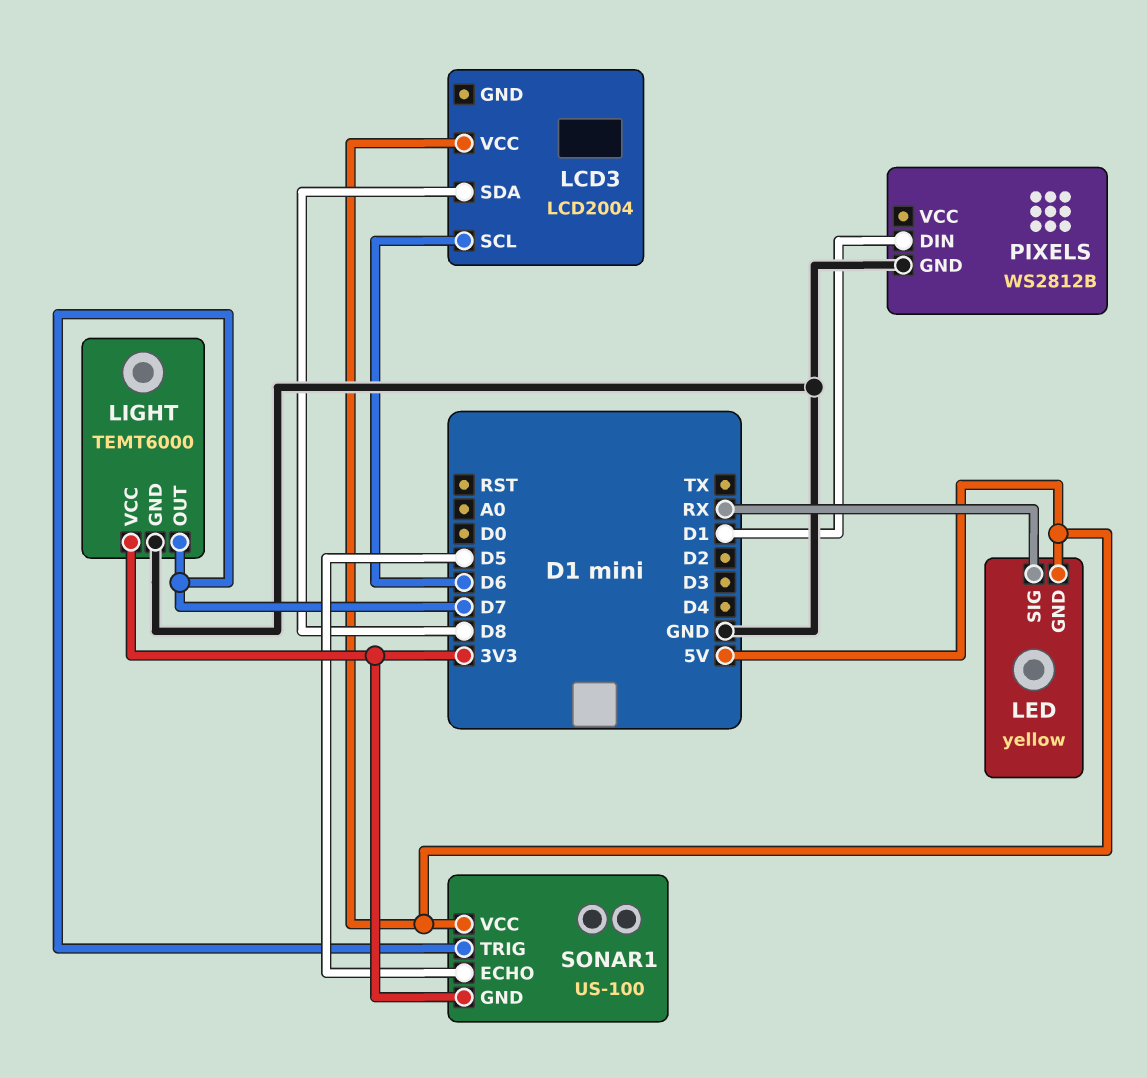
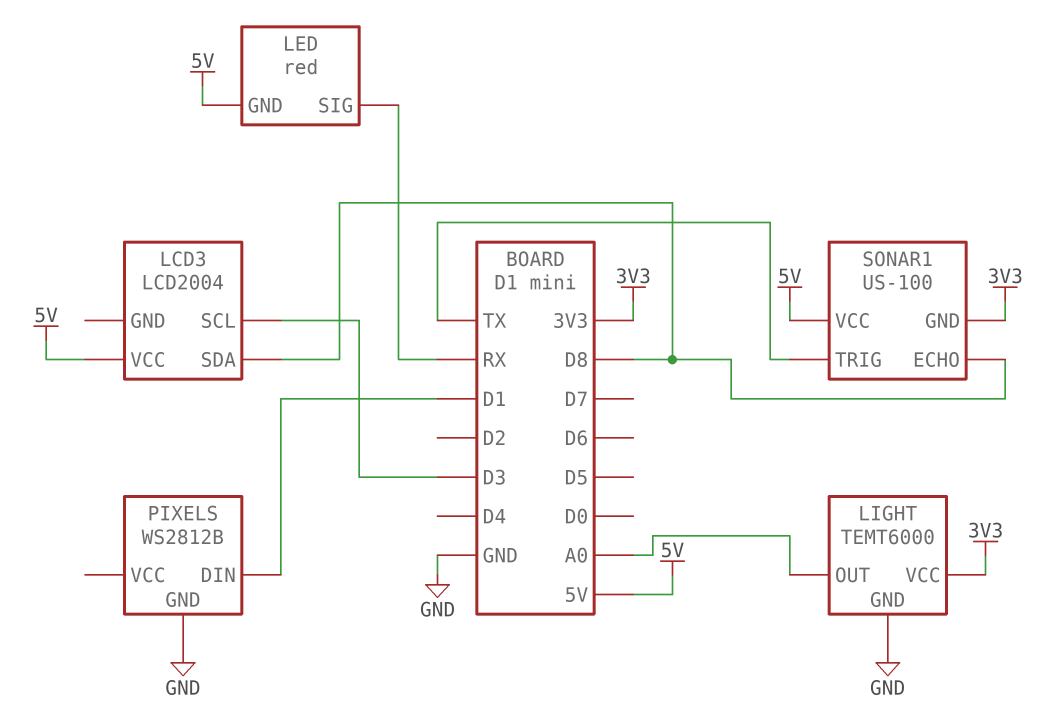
LCD3 pin SCL: D6 -> D3
LED: yellow -> red
LIGHT pin OUT: D7 -> A0
SONAR1 pin ECHO: D5 -> D8
SONAR1 pin TRIG: D7 -> TX

